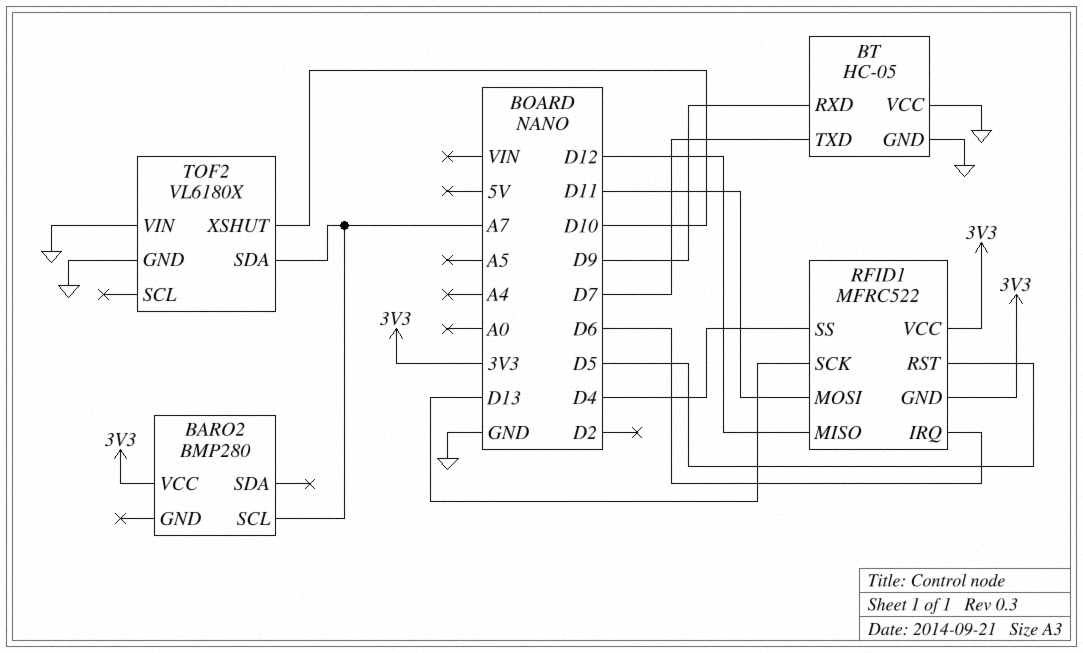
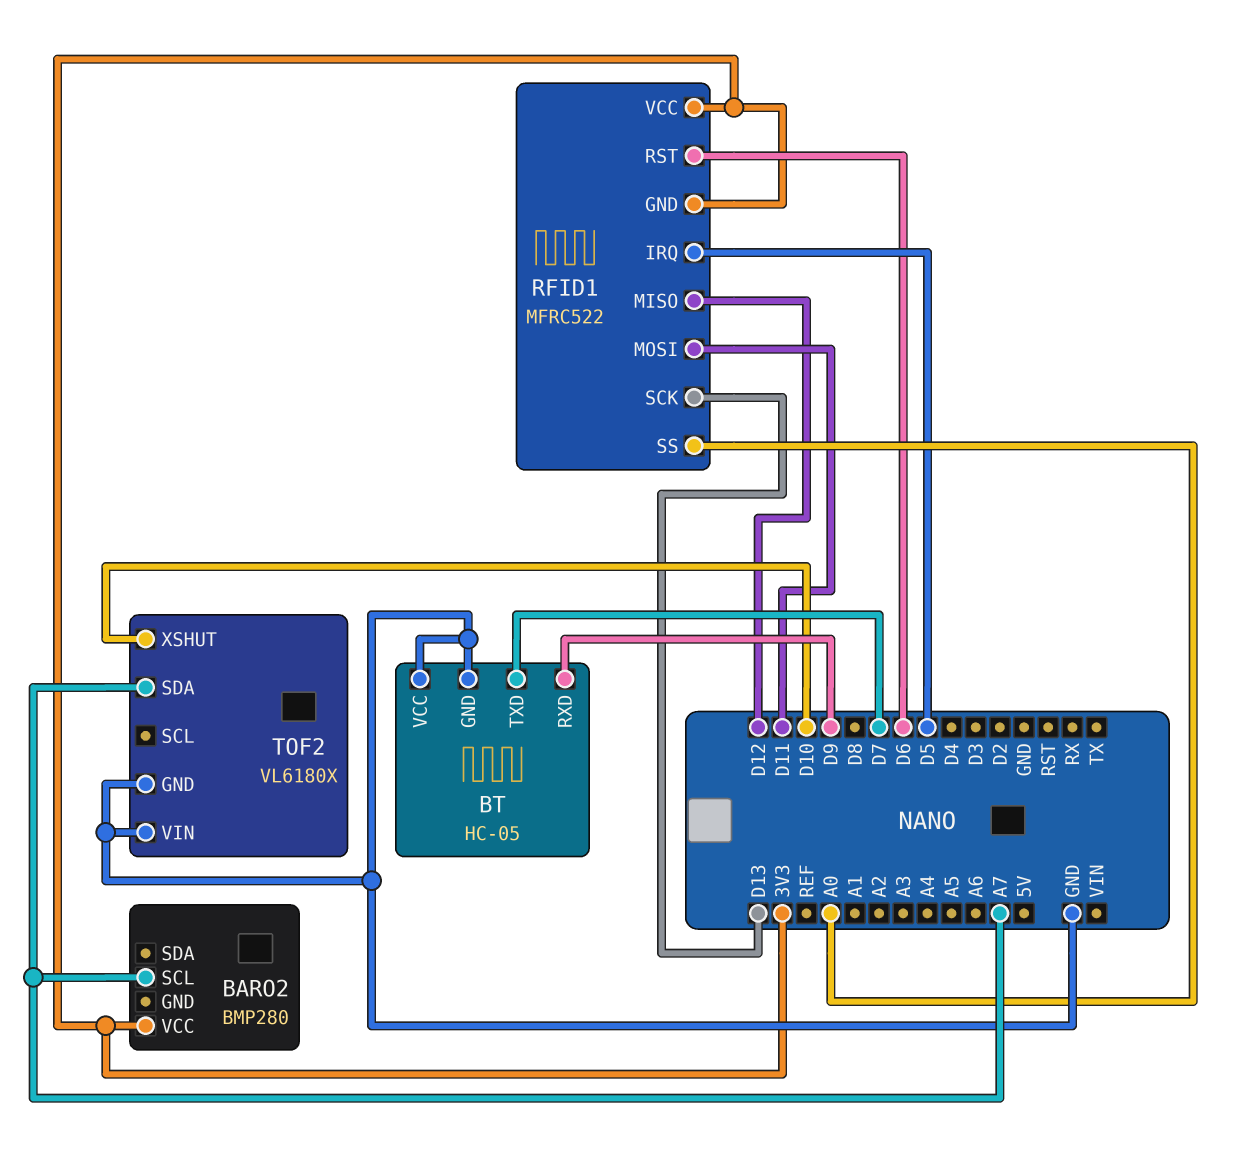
RFID1 pin IRQ: D6 -> D5
RFID1 pin RST: D5 -> D6
RFID1 pin SS: D4 -> A0

